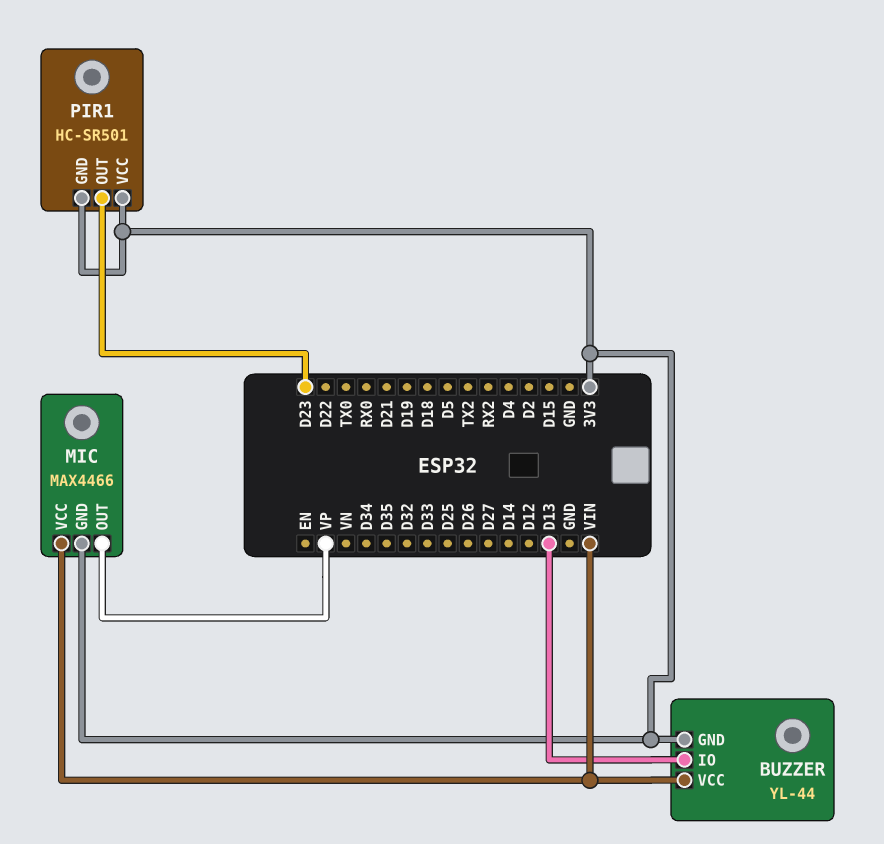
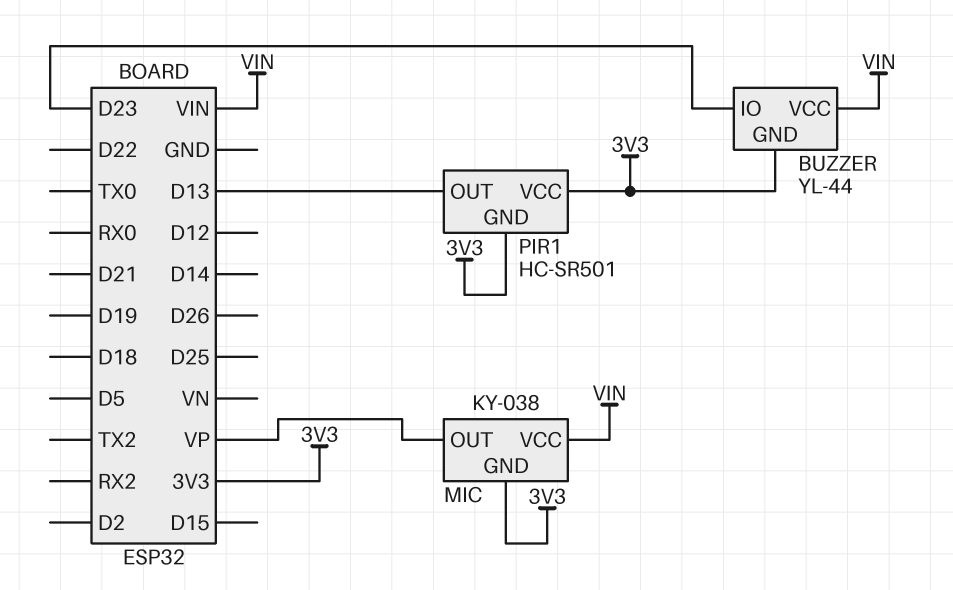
BUZZER pin IO: D13 -> D23
MIC: MAX4466 -> KY-038
PIR1 pin OUT: D23 -> D13

